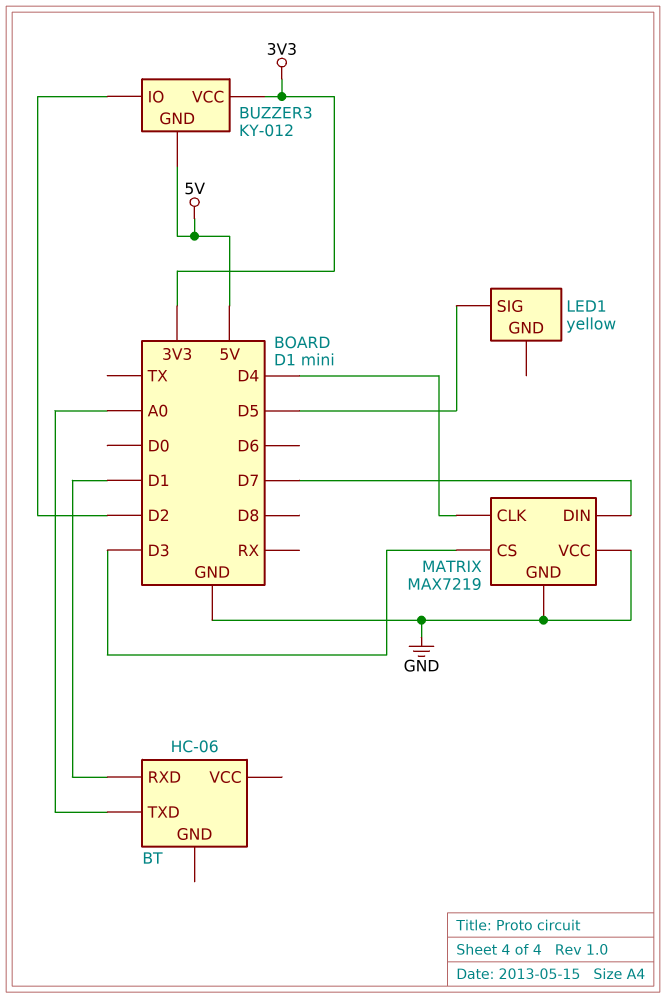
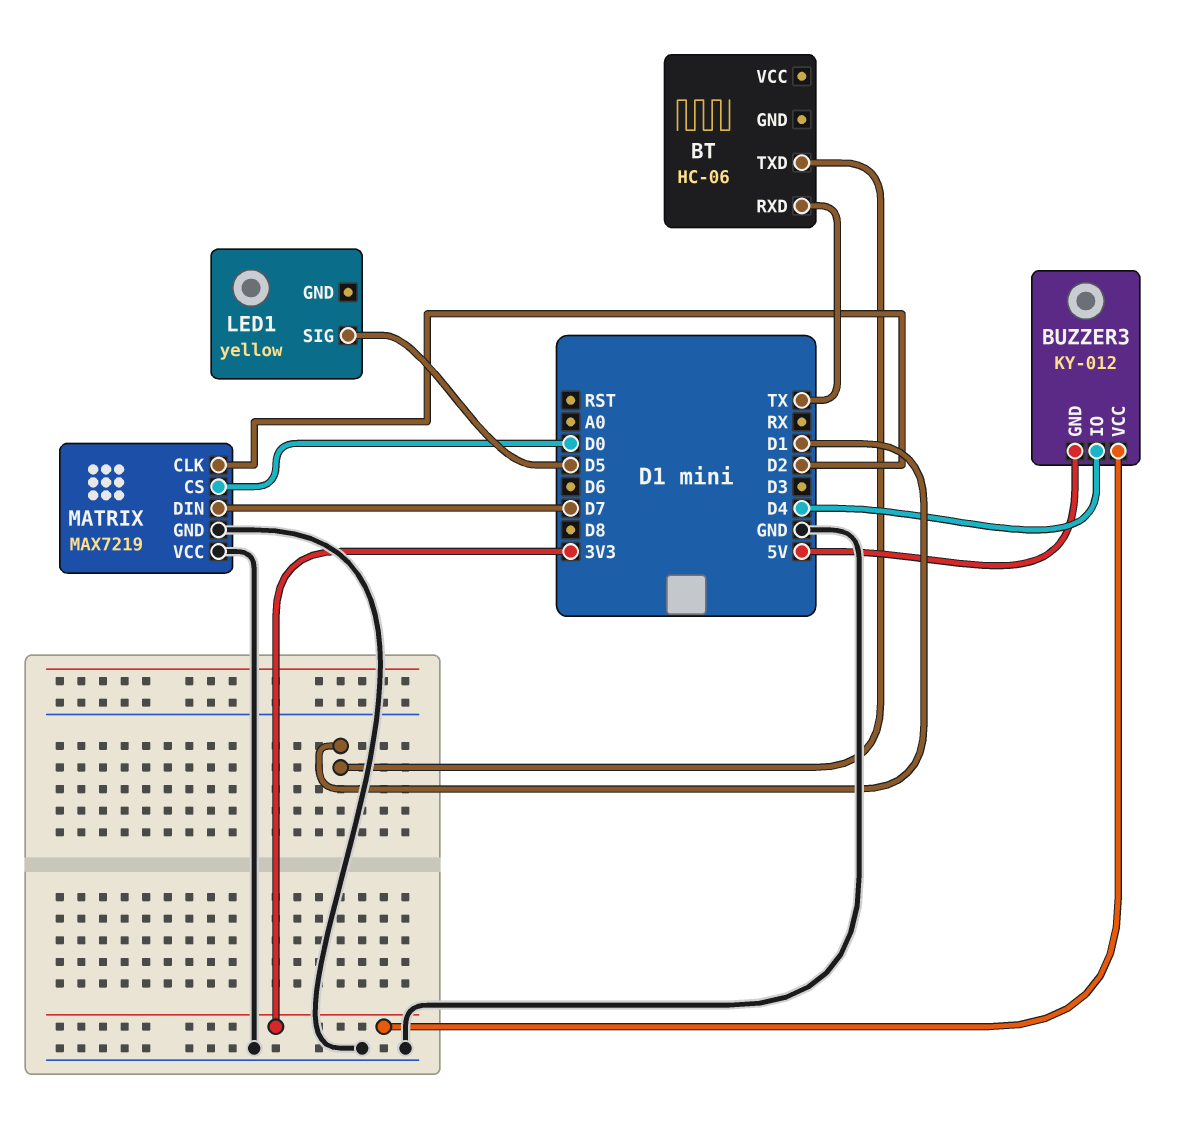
BT pin RXD: D1 -> TX
BT pin TXD: A0 -> D1
BUZZER3 pin IO: D2 -> D4
MATRIX pin CLK: D4 -> D2
MATRIX pin CS: D3 -> D0

